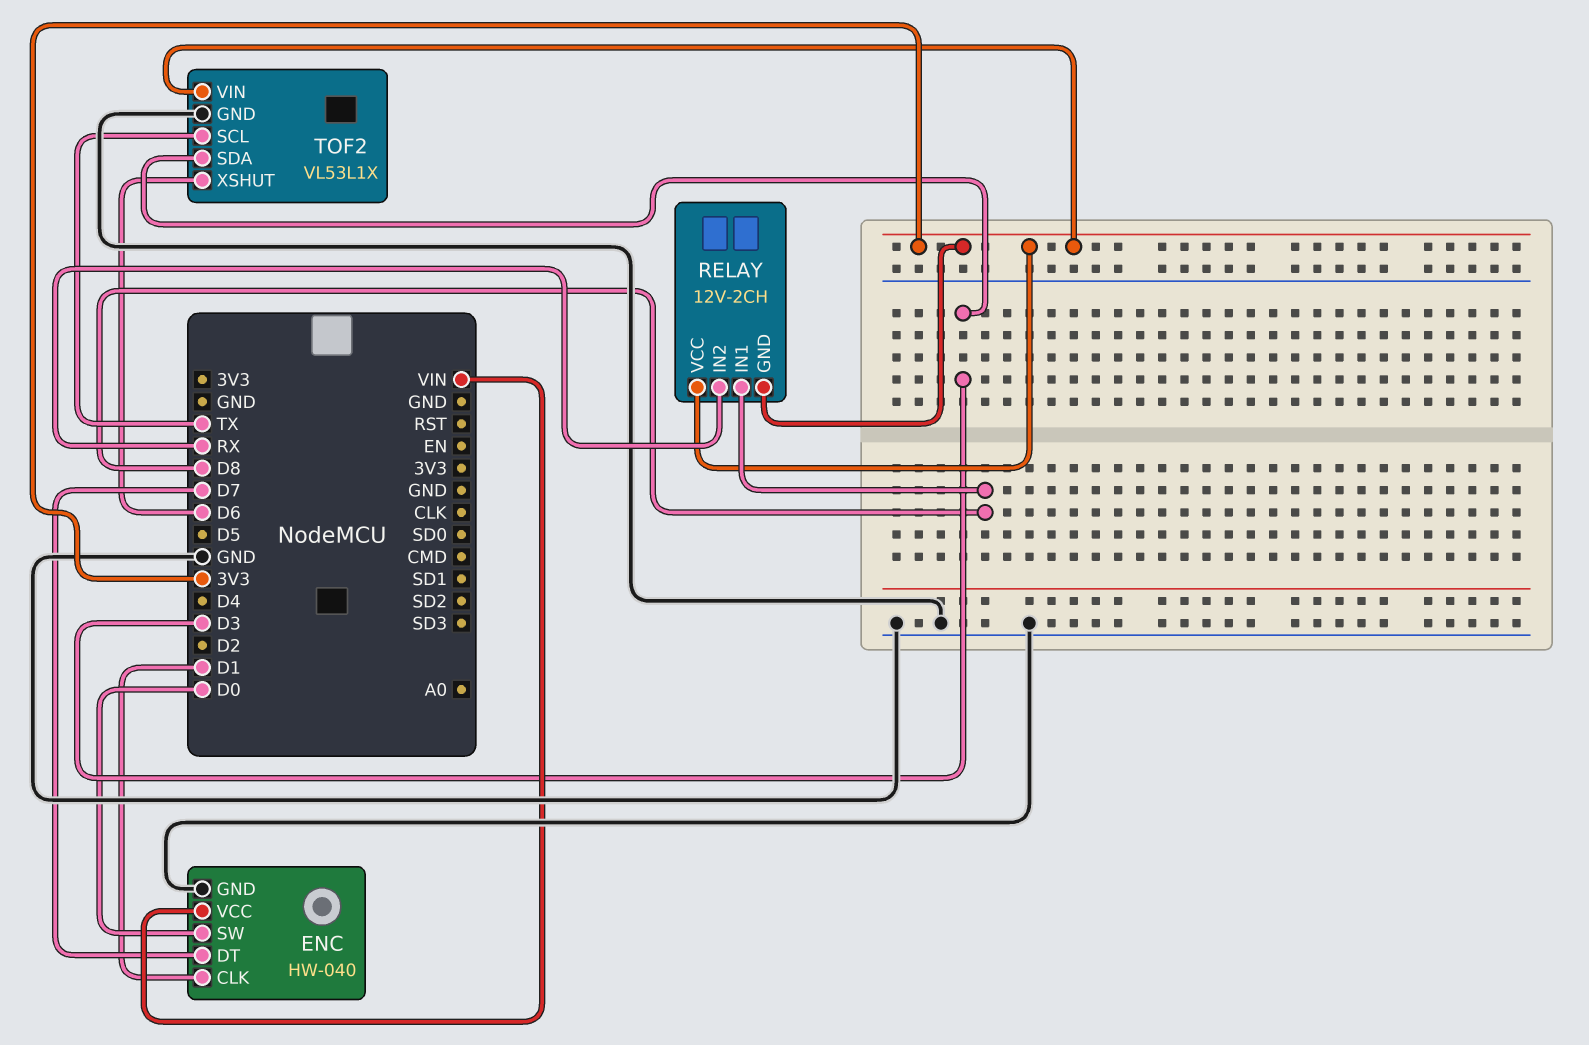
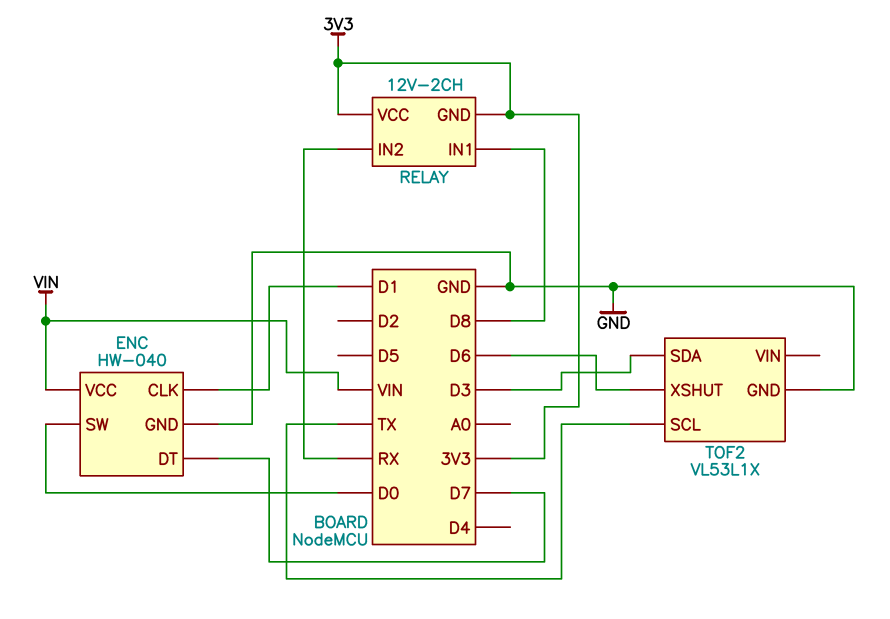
TOF2 pin VIN: 3V3 -> none

